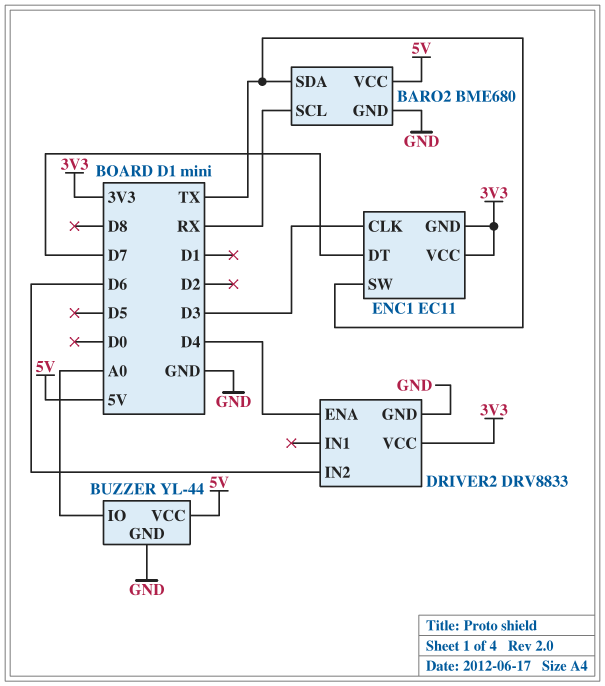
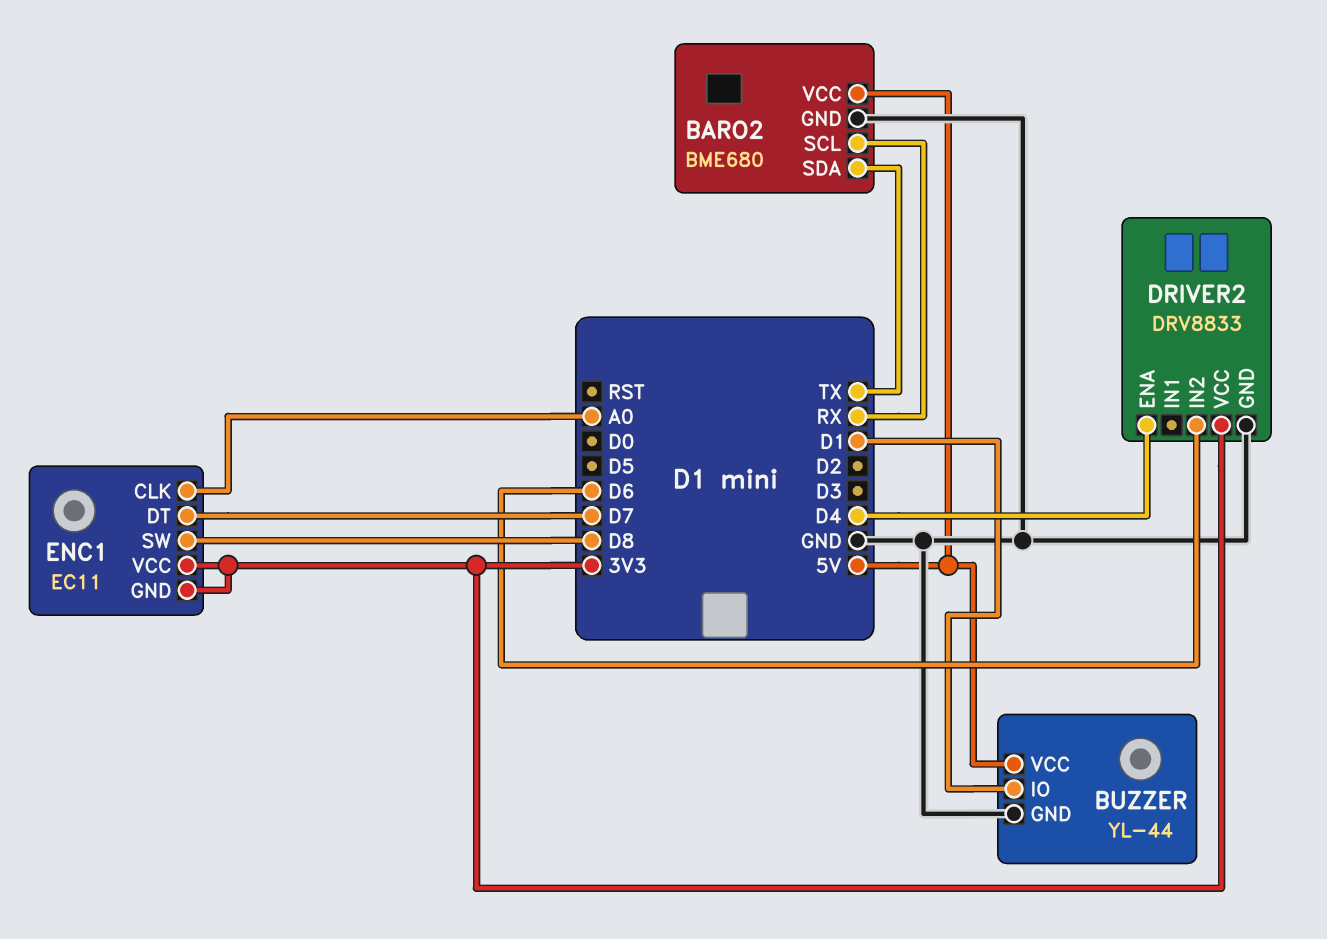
BUZZER pin IO: A0 -> D1
ENC1 pin CLK: D3 -> A0
ENC1 pin SW: TX -> D8

